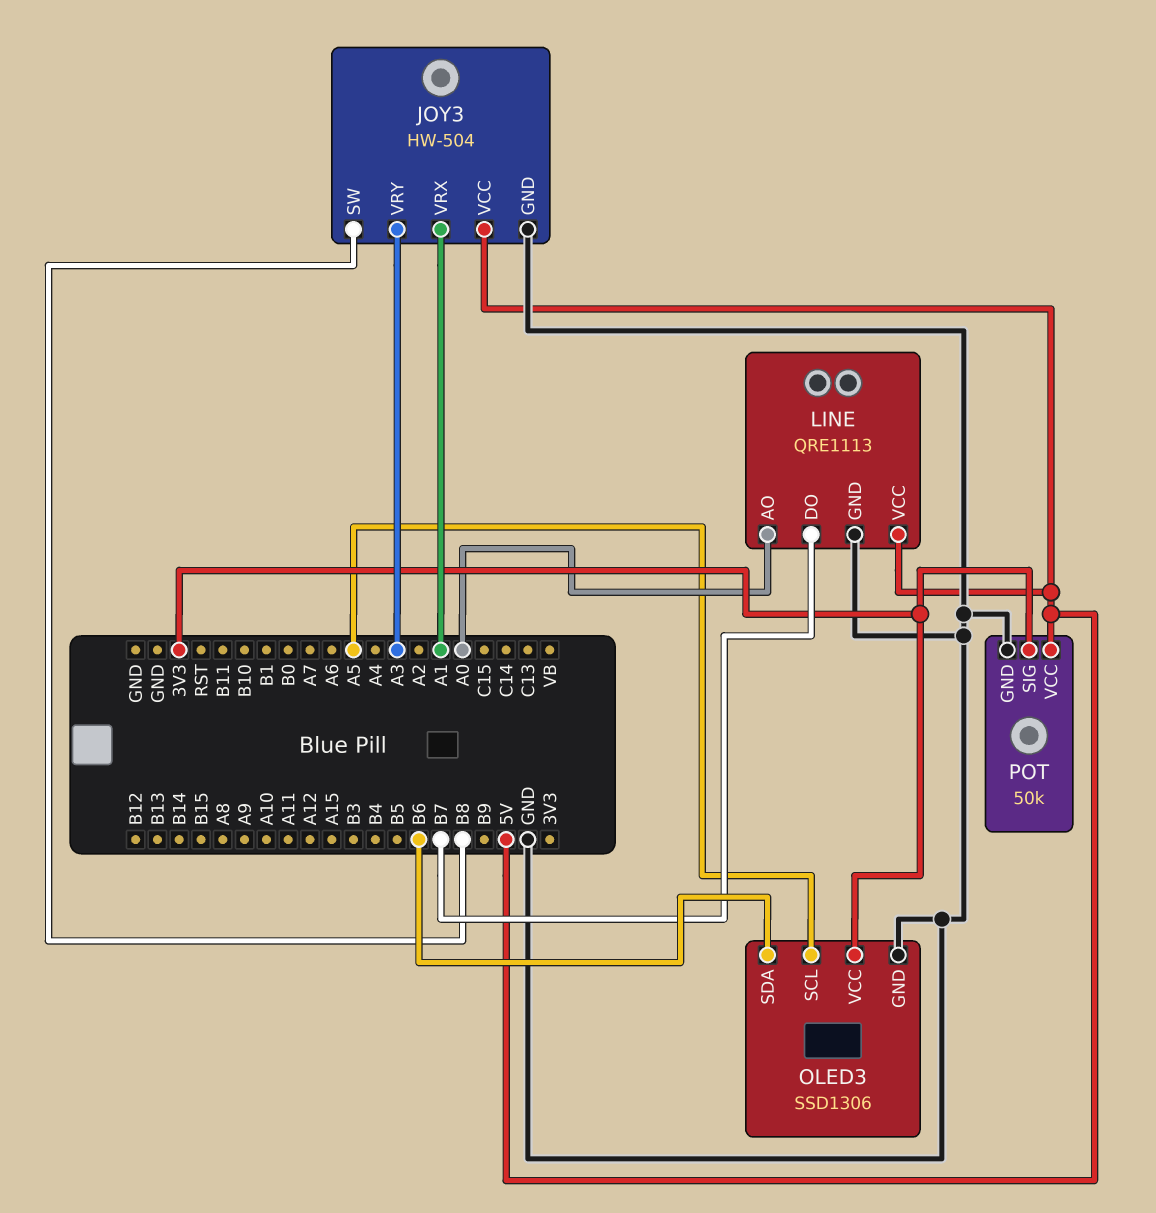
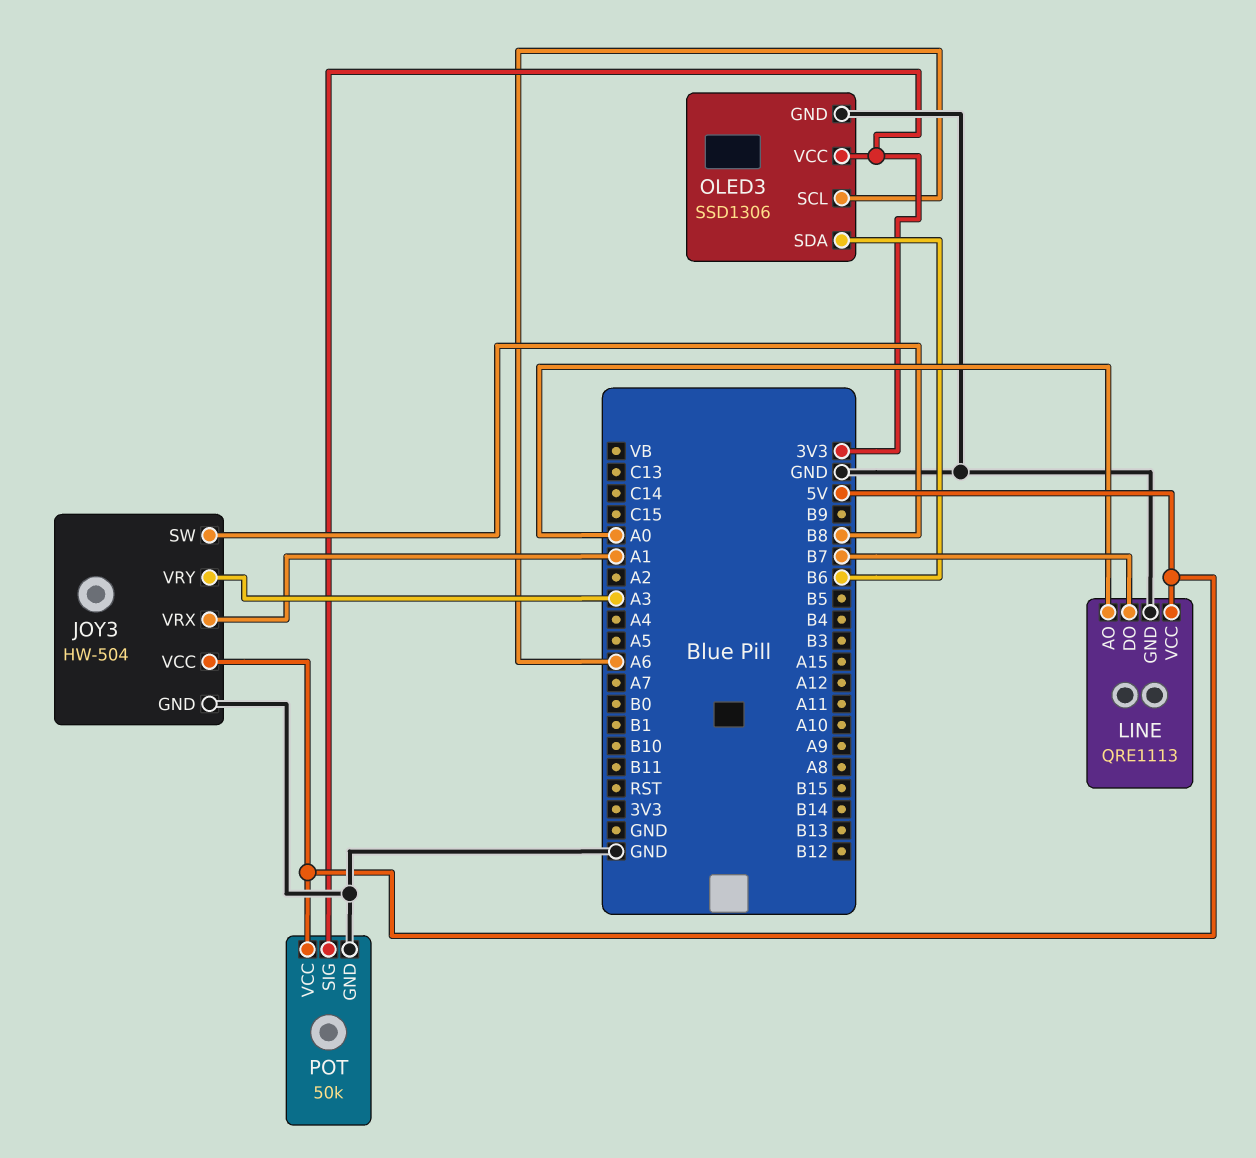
OLED3 pin SCL: A5 -> A6

